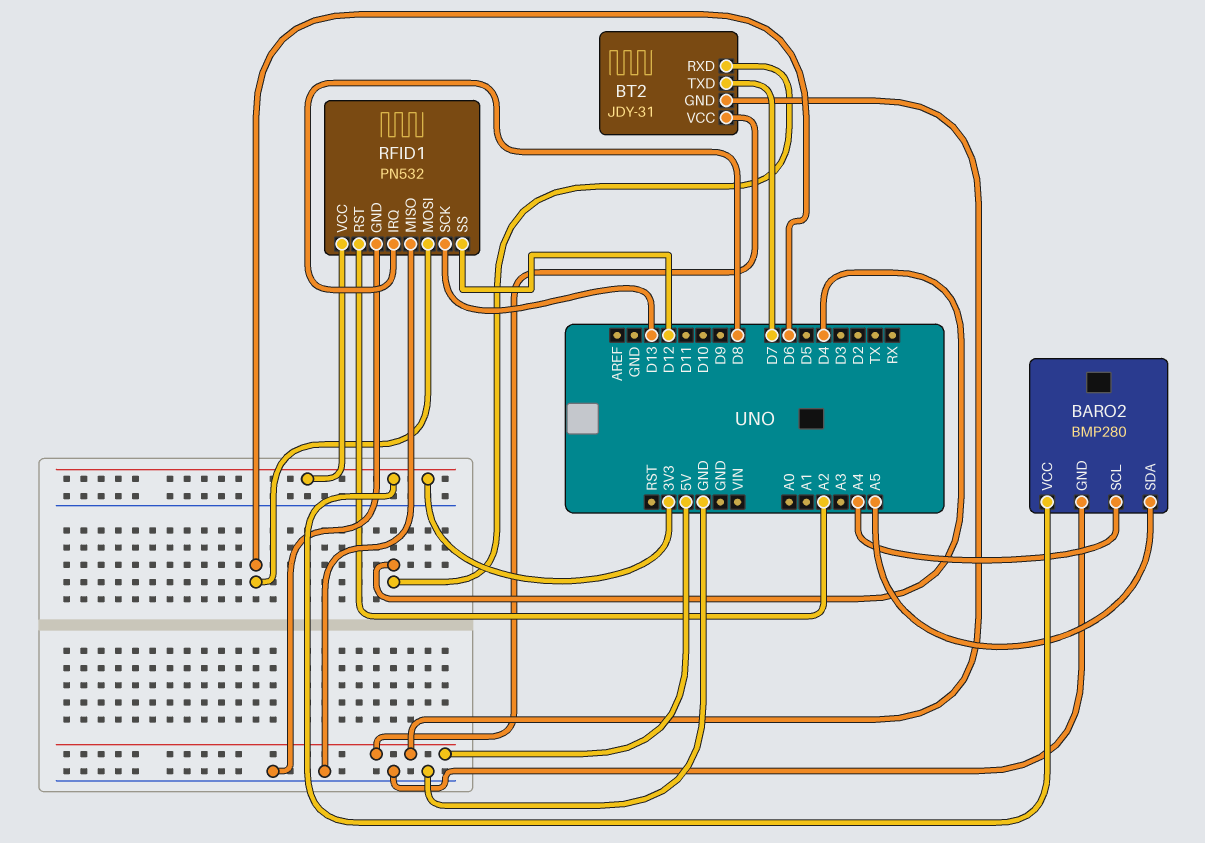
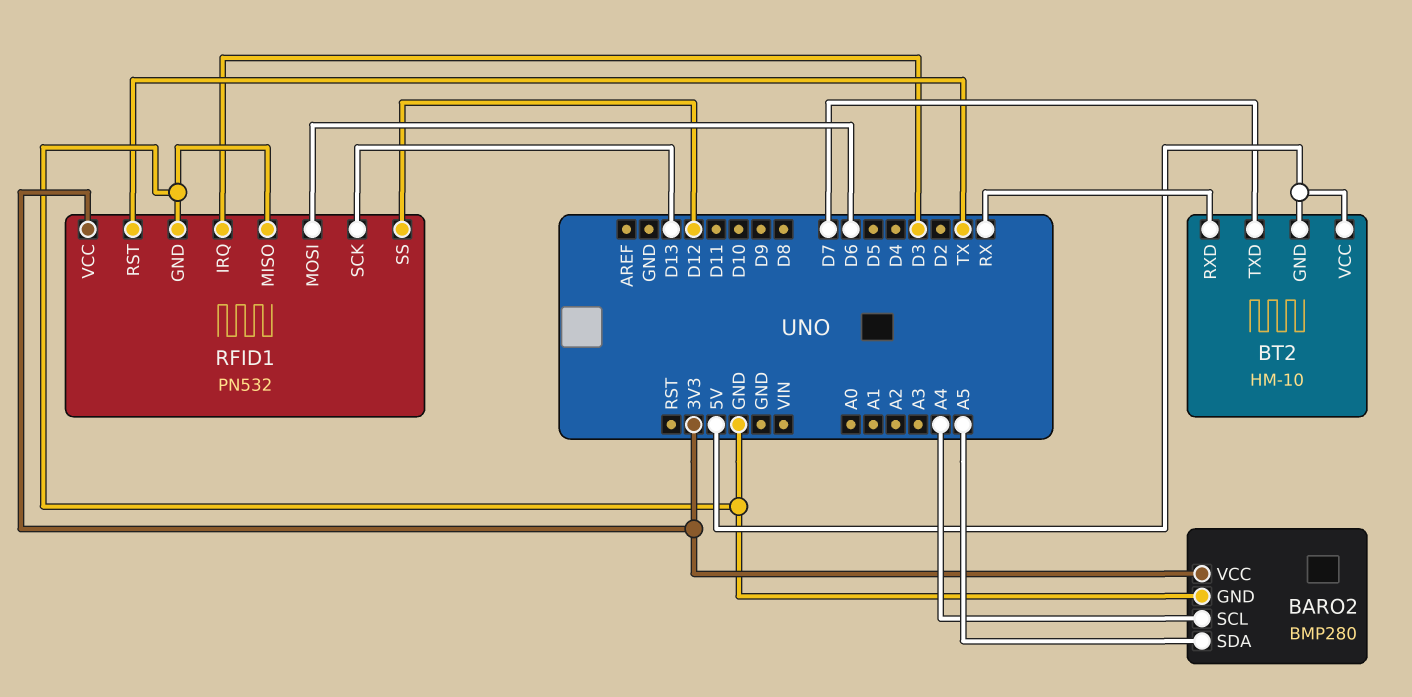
BT2: JDY-31 -> HM-10
BT2 pin RXD: D4 -> RX
RFID1 pin IRQ: D8 -> D3
RFID1 pin RST: A2 -> TX

